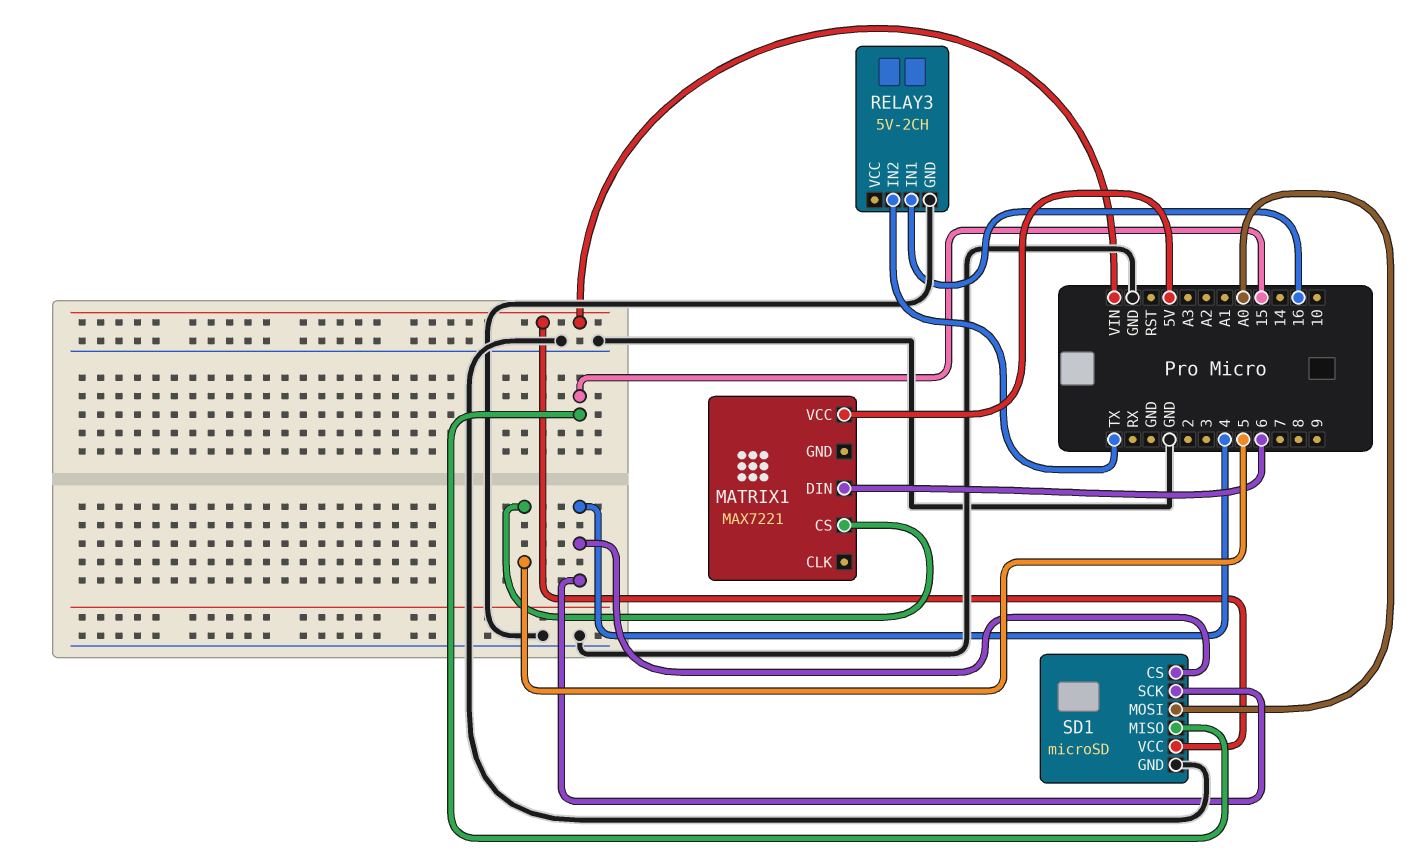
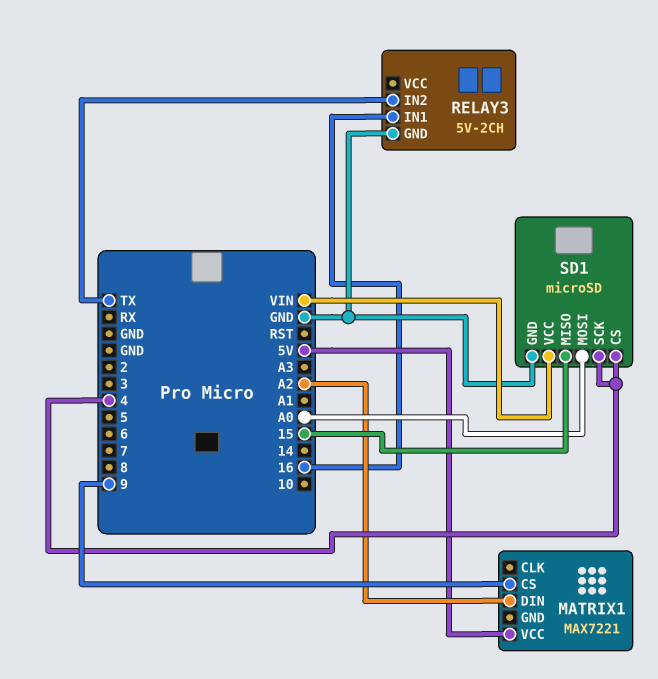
MATRIX1 pin CS: 5 -> 9
MATRIX1 pin DIN: 6 -> A2

